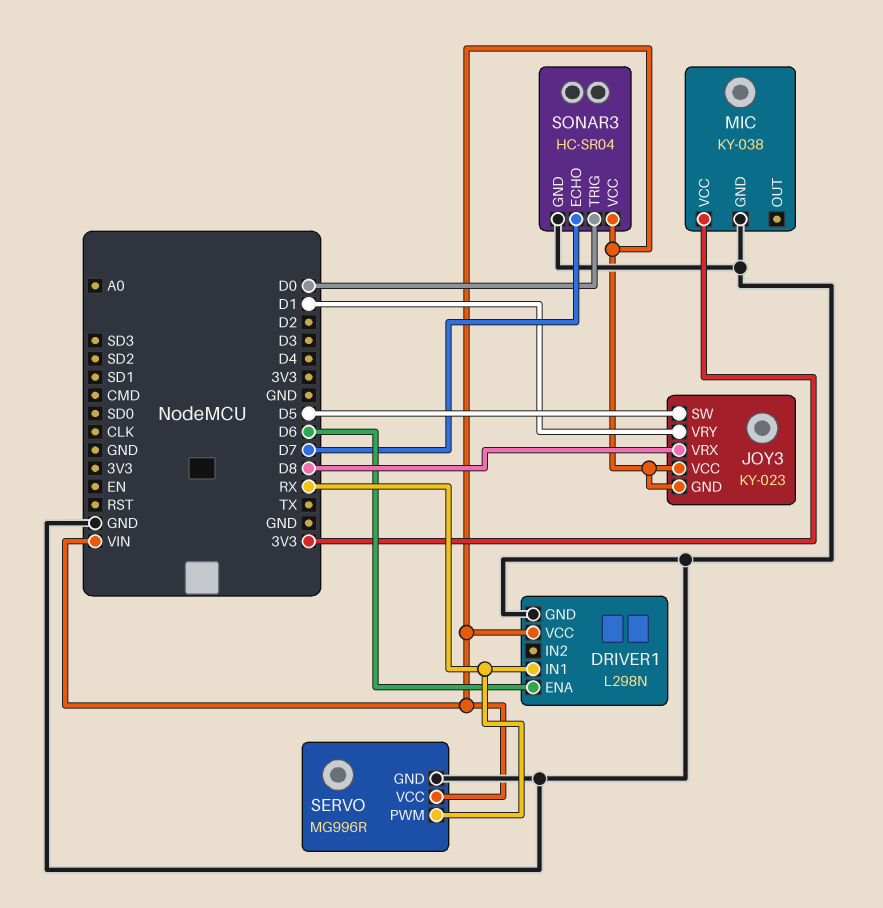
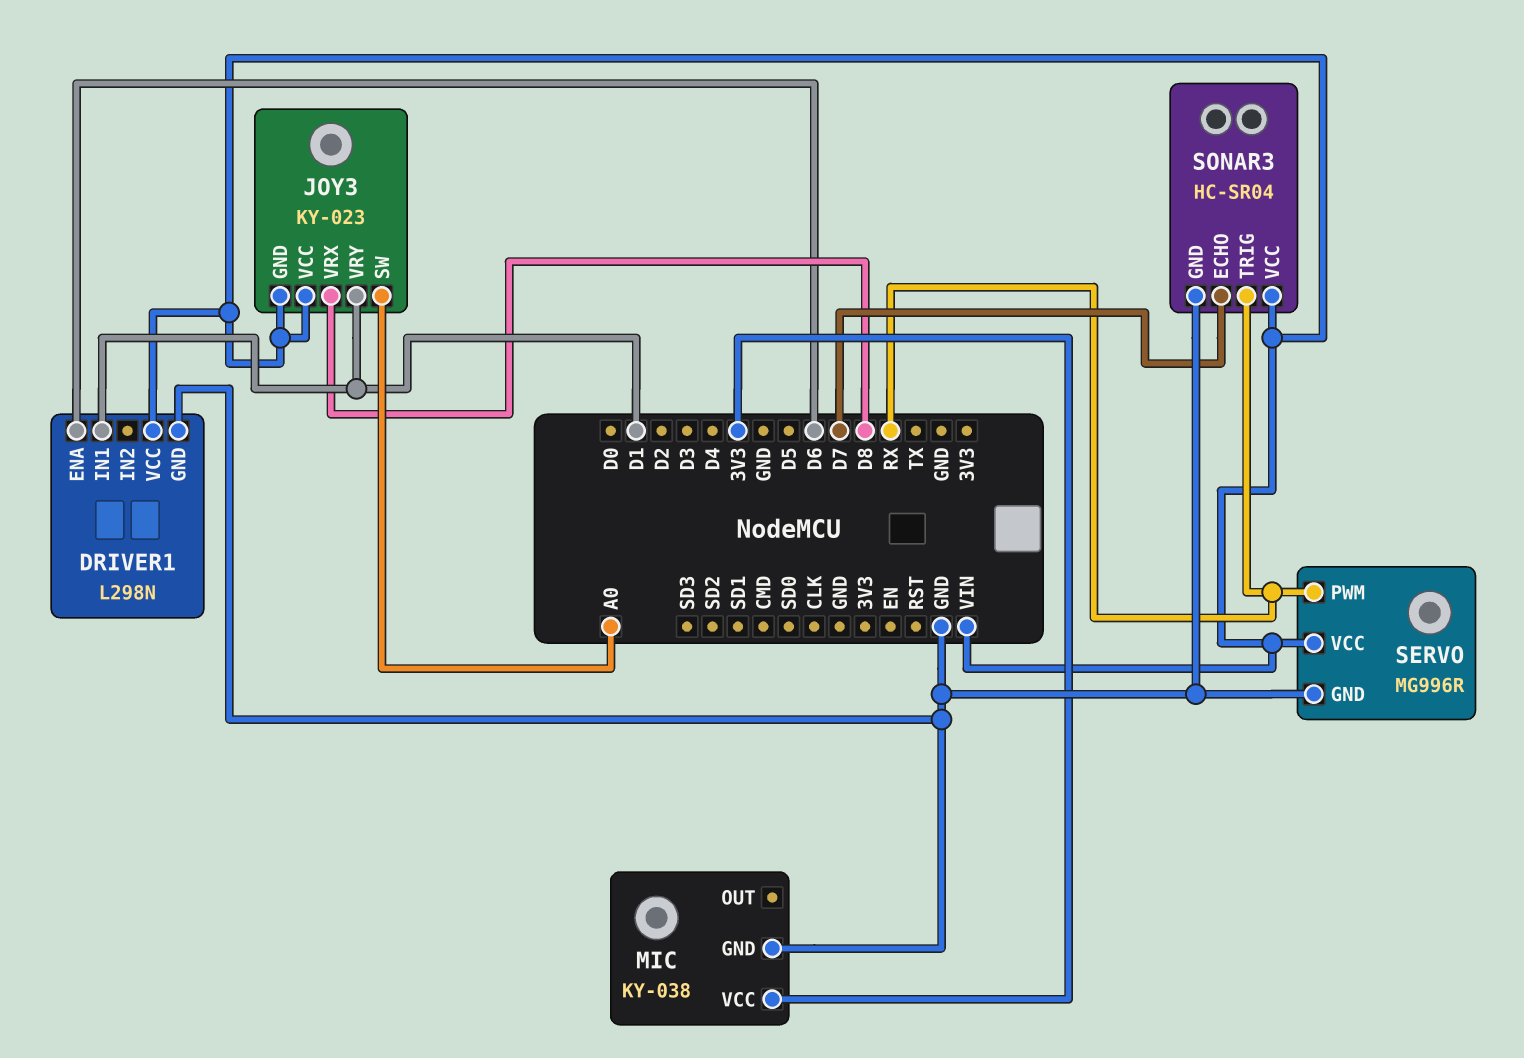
DRIVER1 pin IN1: RX -> D1
JOY3 pin SW: D5 -> A0
SONAR3 pin TRIG: D0 -> RX

